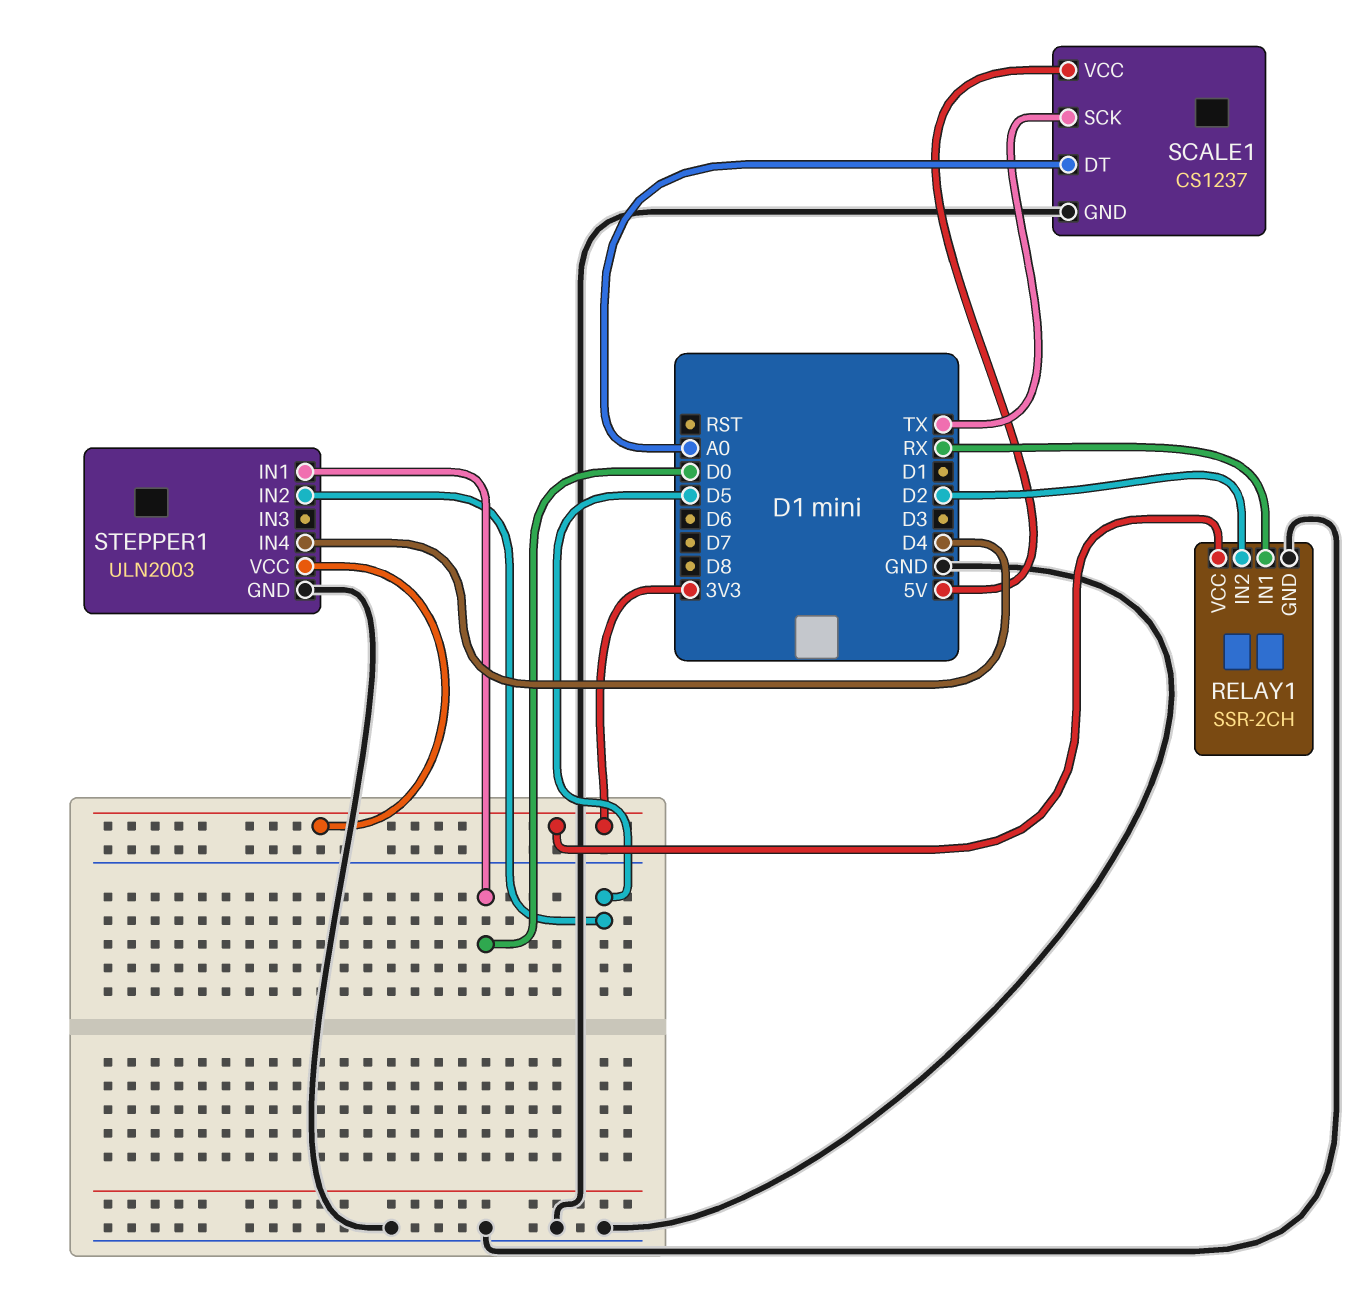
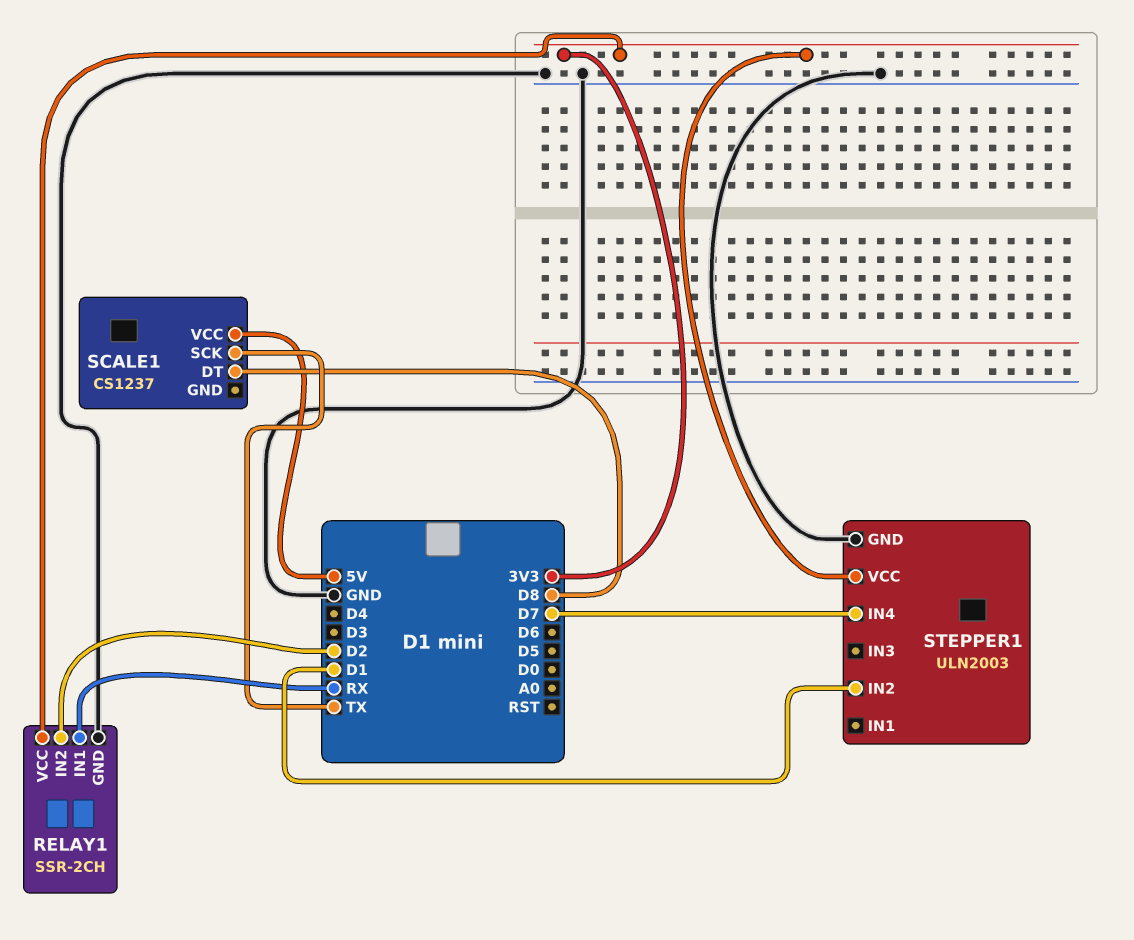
SCALE1 pin DT: A0 -> D8
SCALE1 pin GND: GND -> none
STEPPER1 pin IN1: D0 -> none
STEPPER1 pin IN2: D5 -> D1
STEPPER1 pin IN4: D4 -> D7

